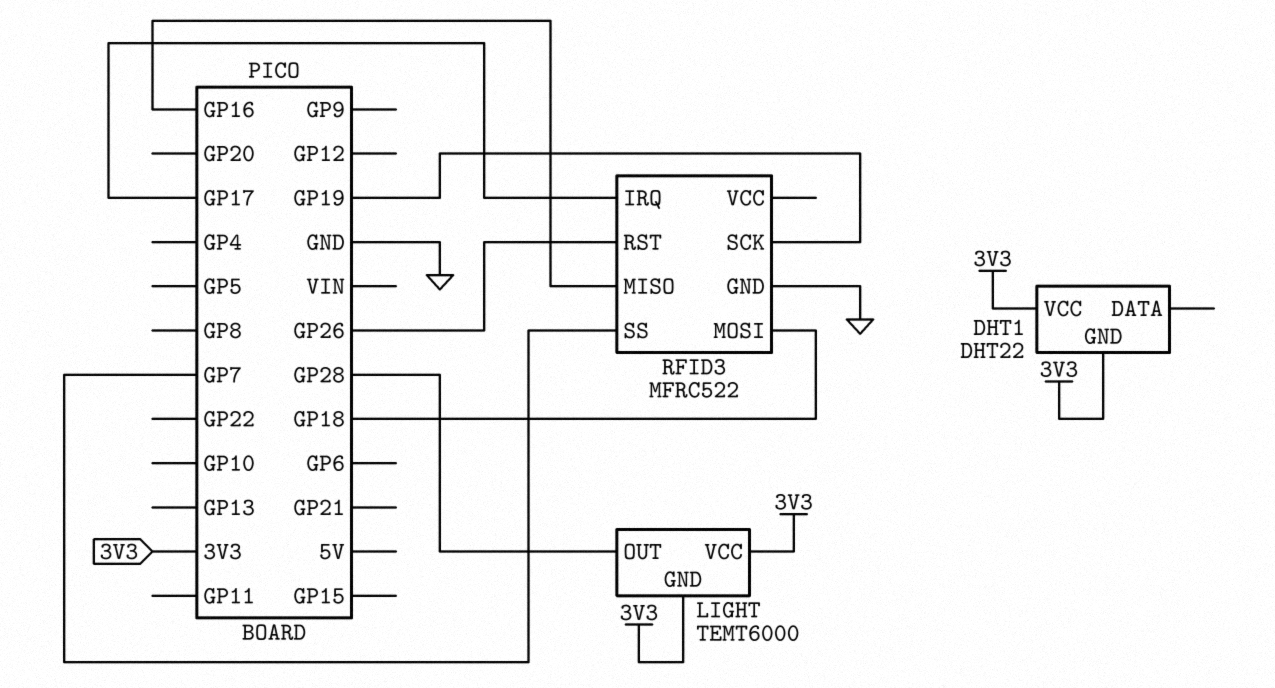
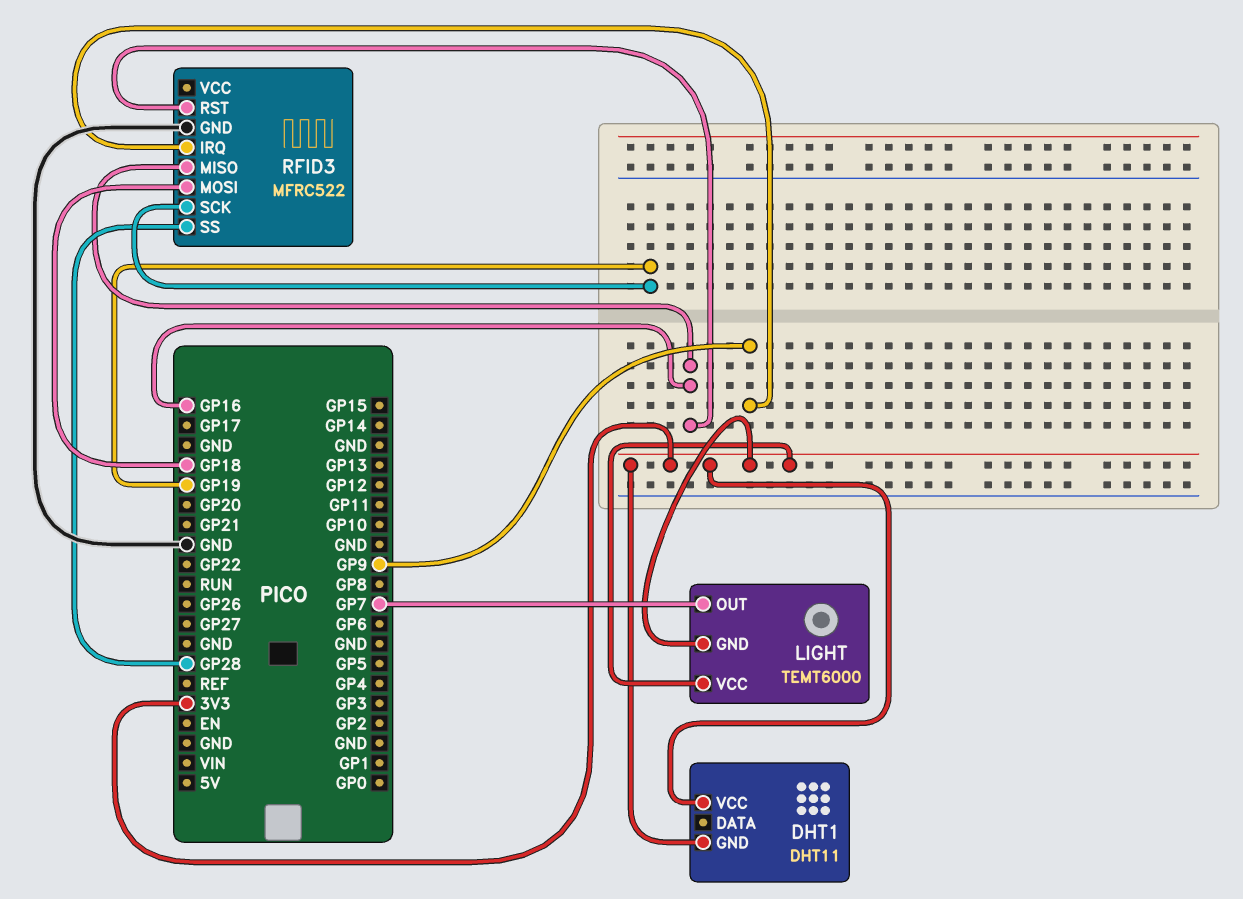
DHT1: DHT22 -> DHT11
LIGHT pin OUT: GP28 -> GP7
RFID3 pin IRQ: GP17 -> GP9
RFID3 pin RST: GP26 -> GP16
RFID3 pin SS: GP7 -> GP28

